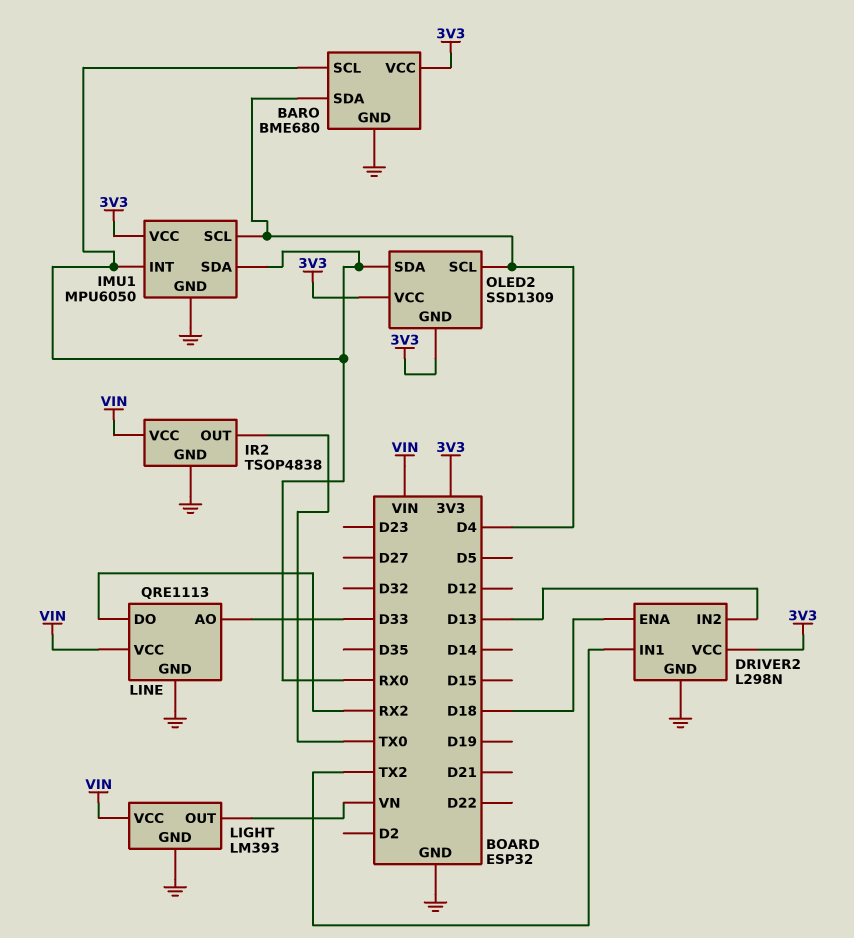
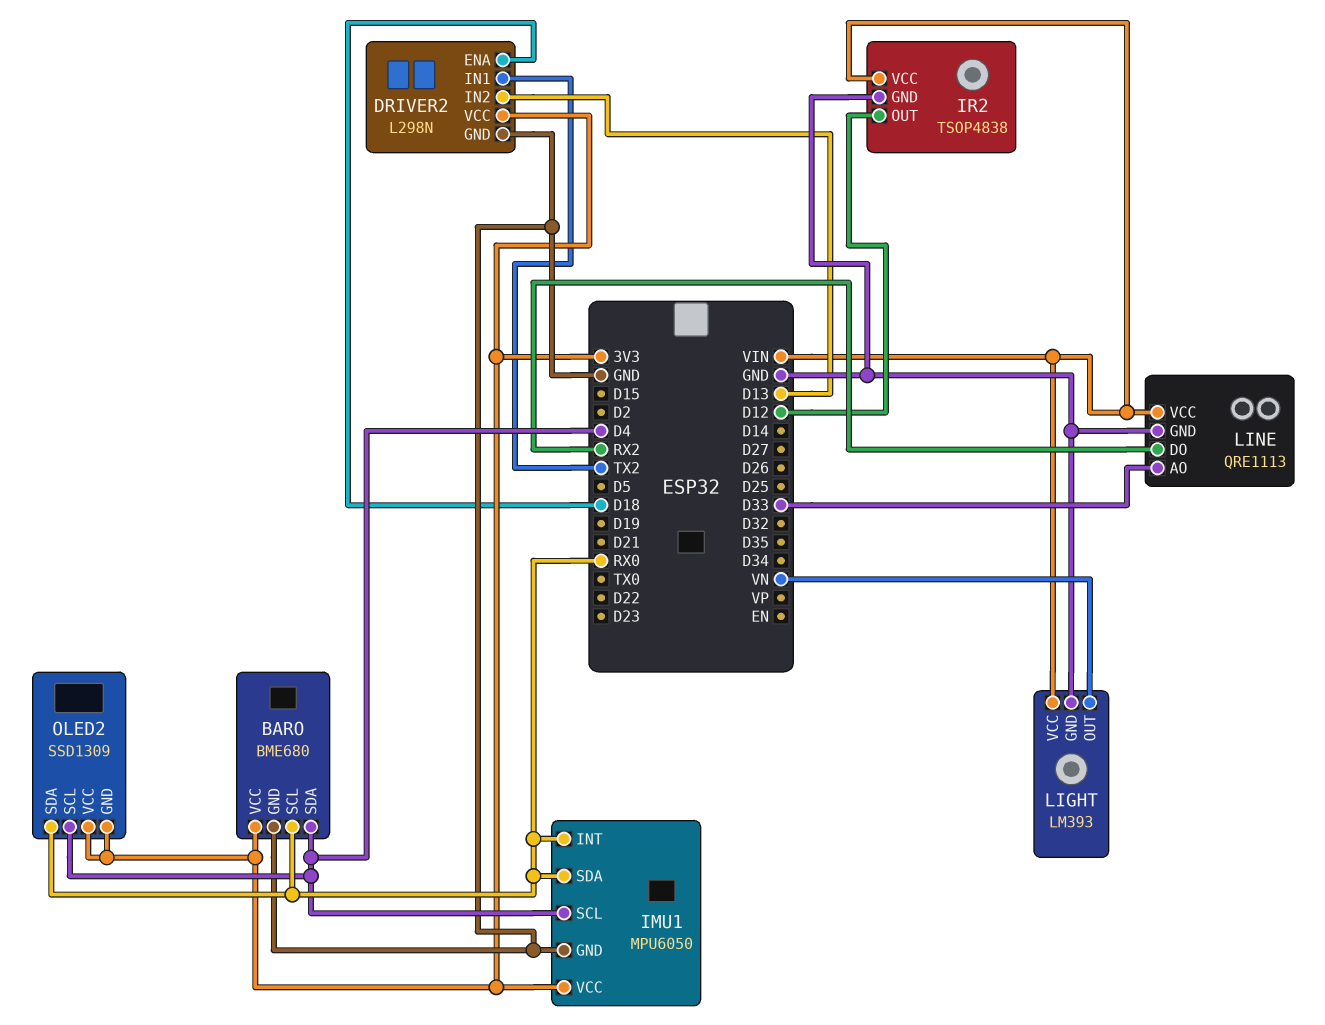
IR2 pin OUT: TX0 -> D12

